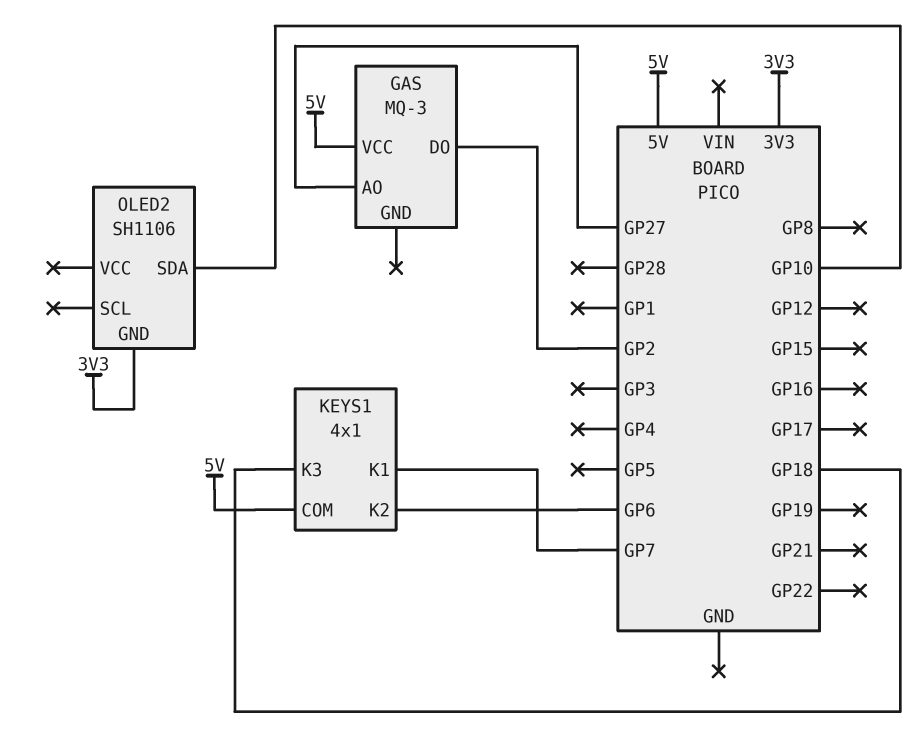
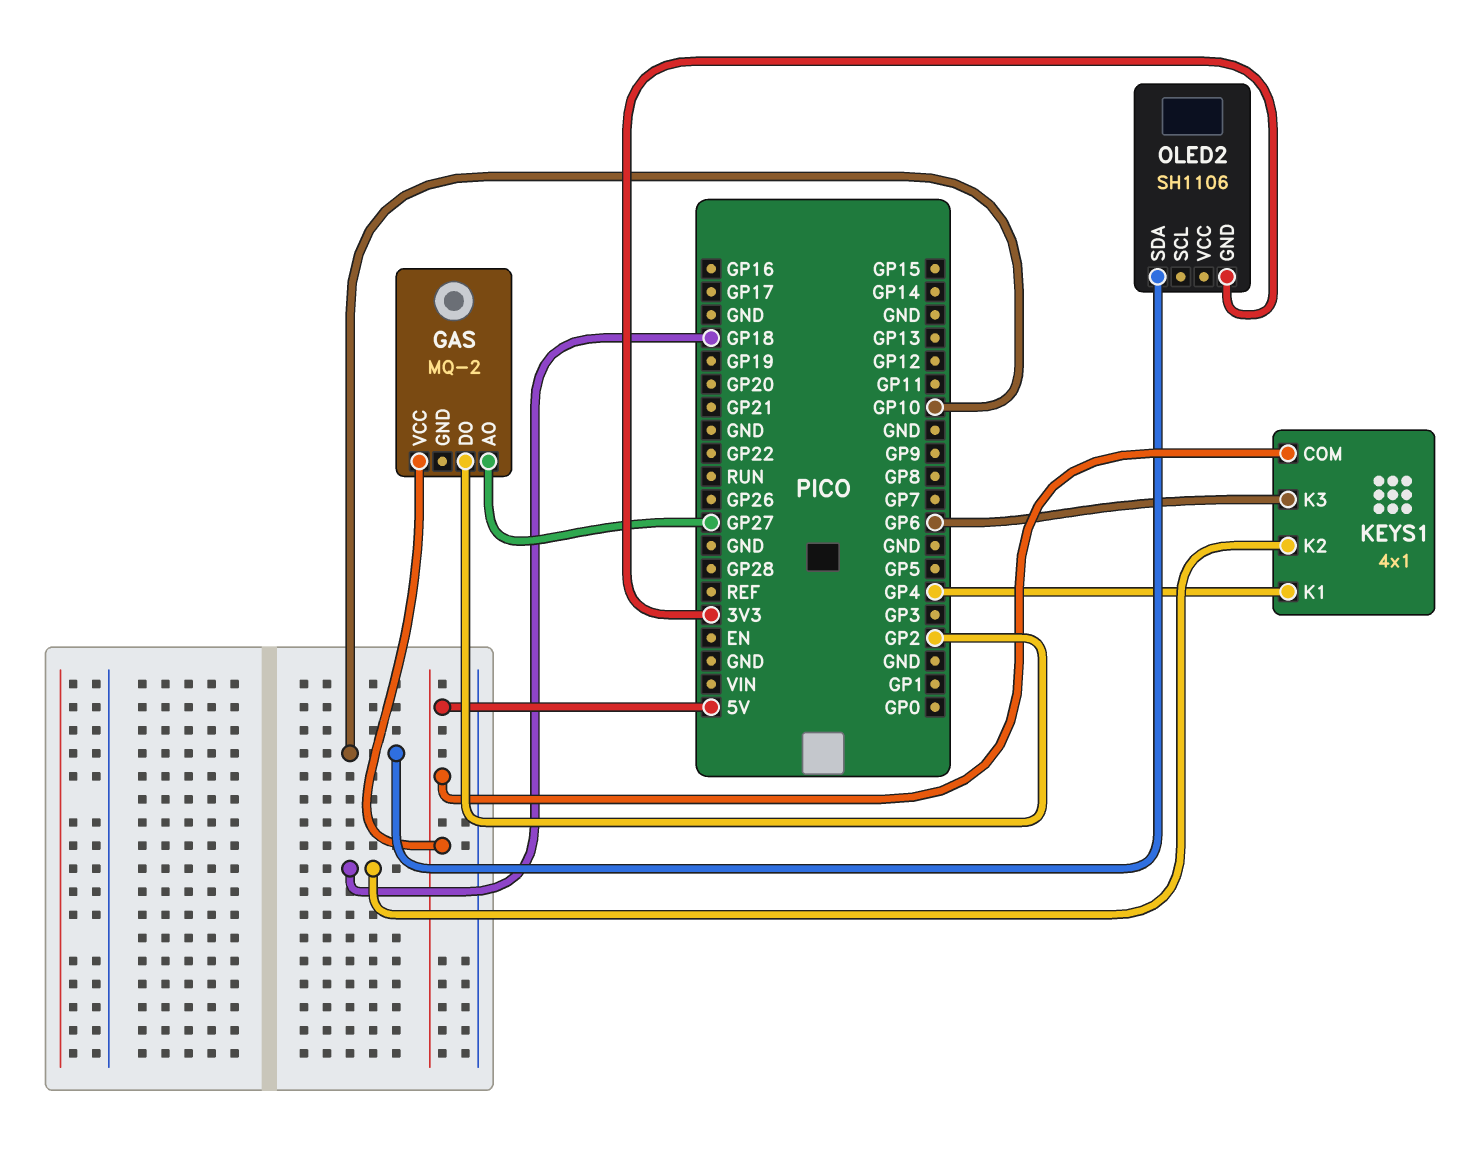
GAS: MQ-3 -> MQ-2
KEYS1 pin K1: GP7 -> GP4
KEYS1 pin K2: GP6 -> GP18
KEYS1 pin K3: GP18 -> GP6

